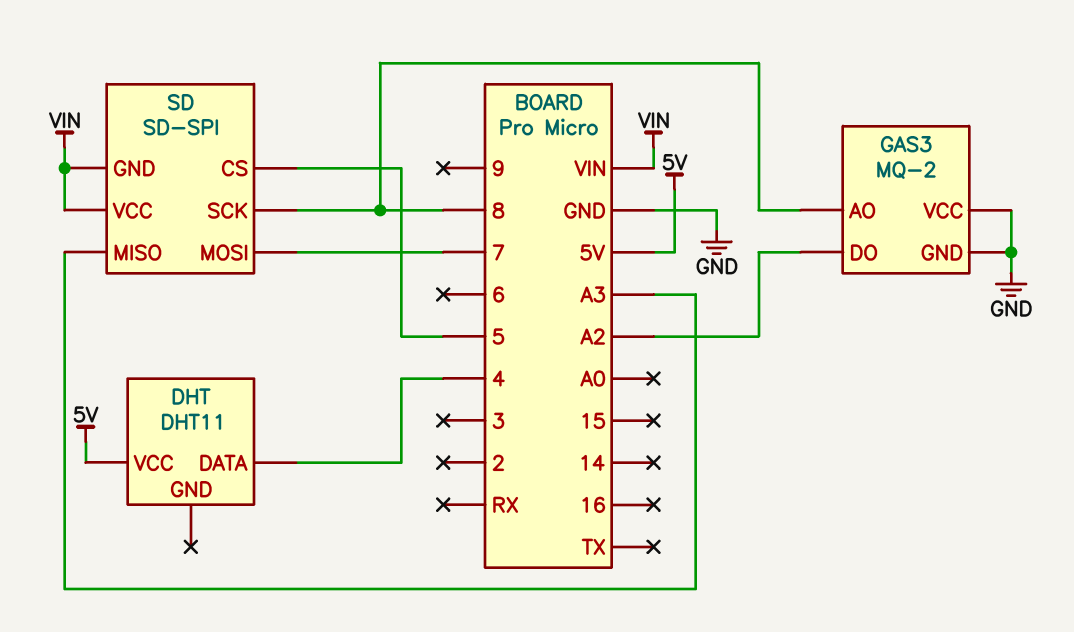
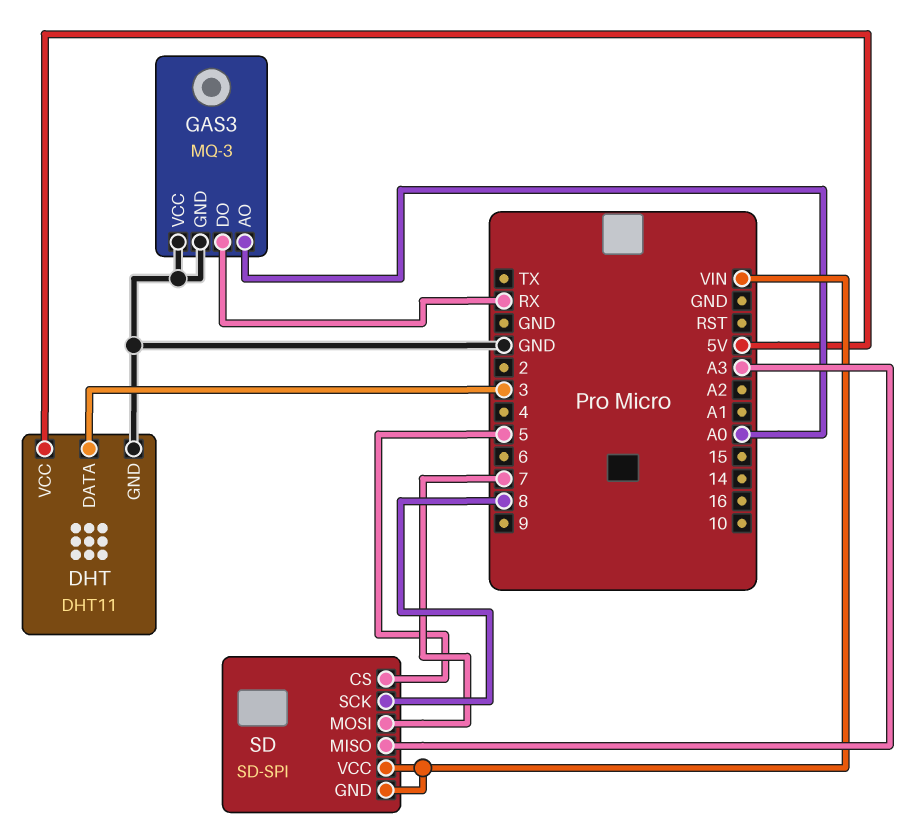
DHT pin DATA: 4 -> 3
DHT pin GND: none -> GND
GAS3: MQ-2 -> MQ-3
GAS3 pin AO: 8 -> A0
GAS3 pin DO: A2 -> RX

